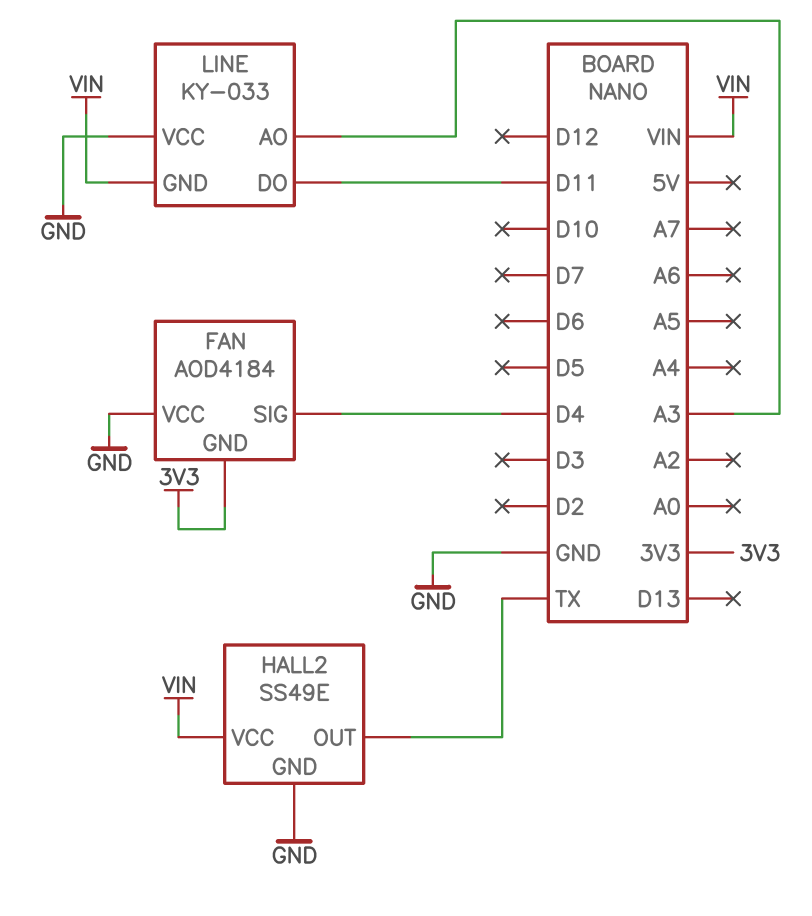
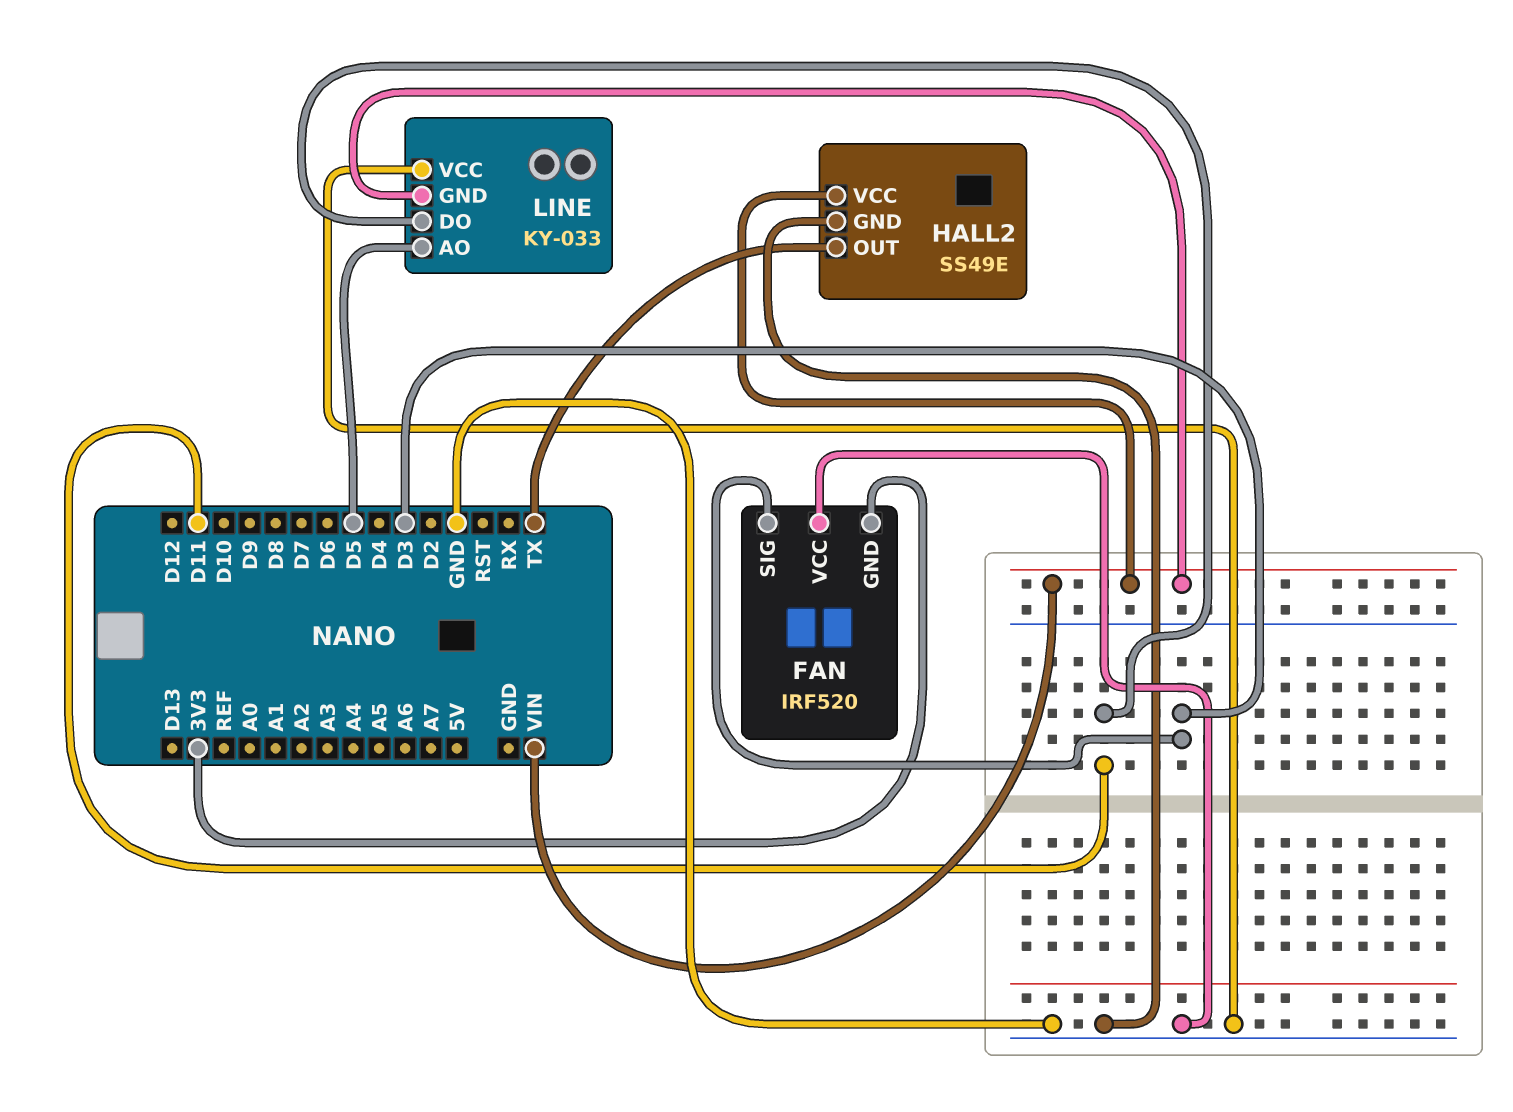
FAN: AOD4184 -> IRF520
FAN pin SIG: D4 -> D3
LINE pin AO: A3 -> D5

